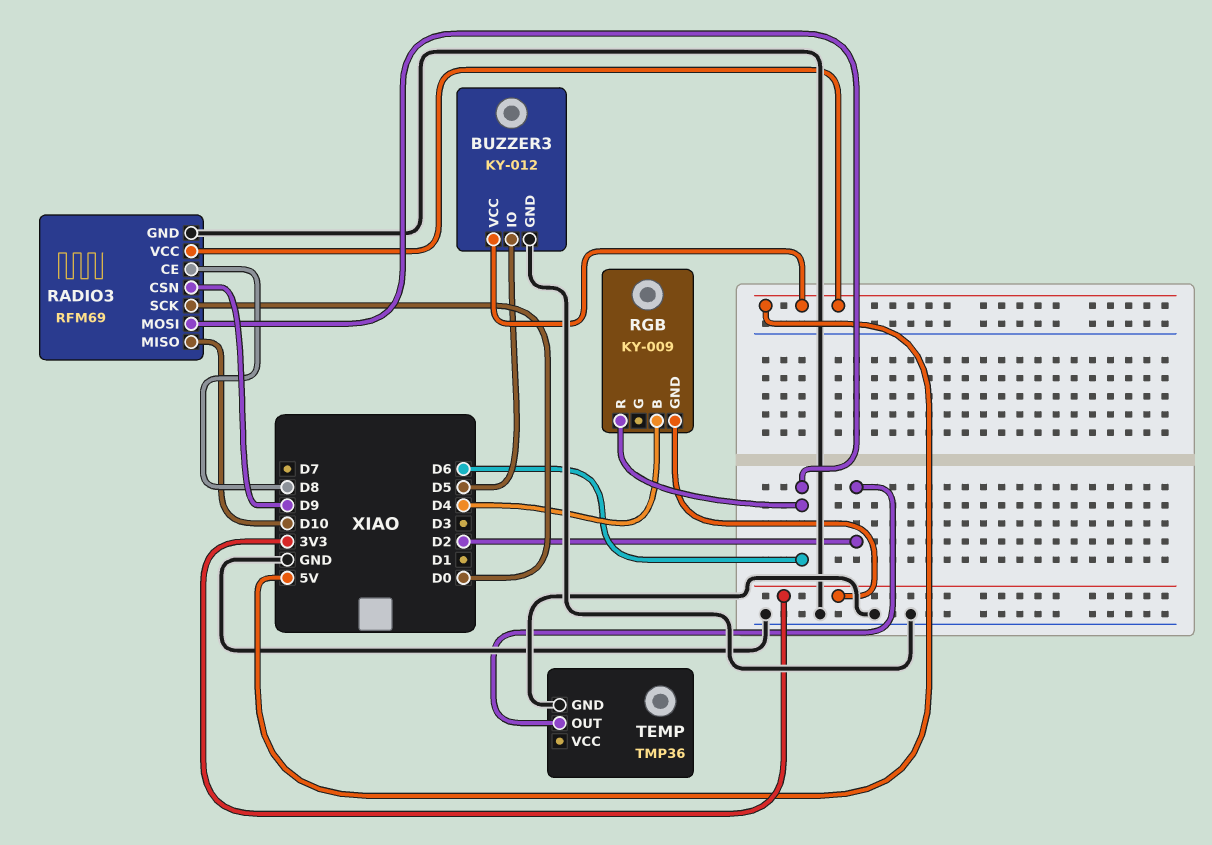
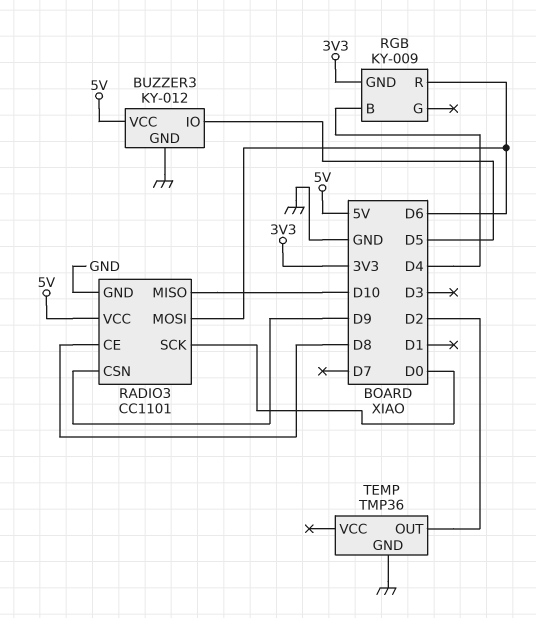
RADIO3: RFM69 -> CC1101

